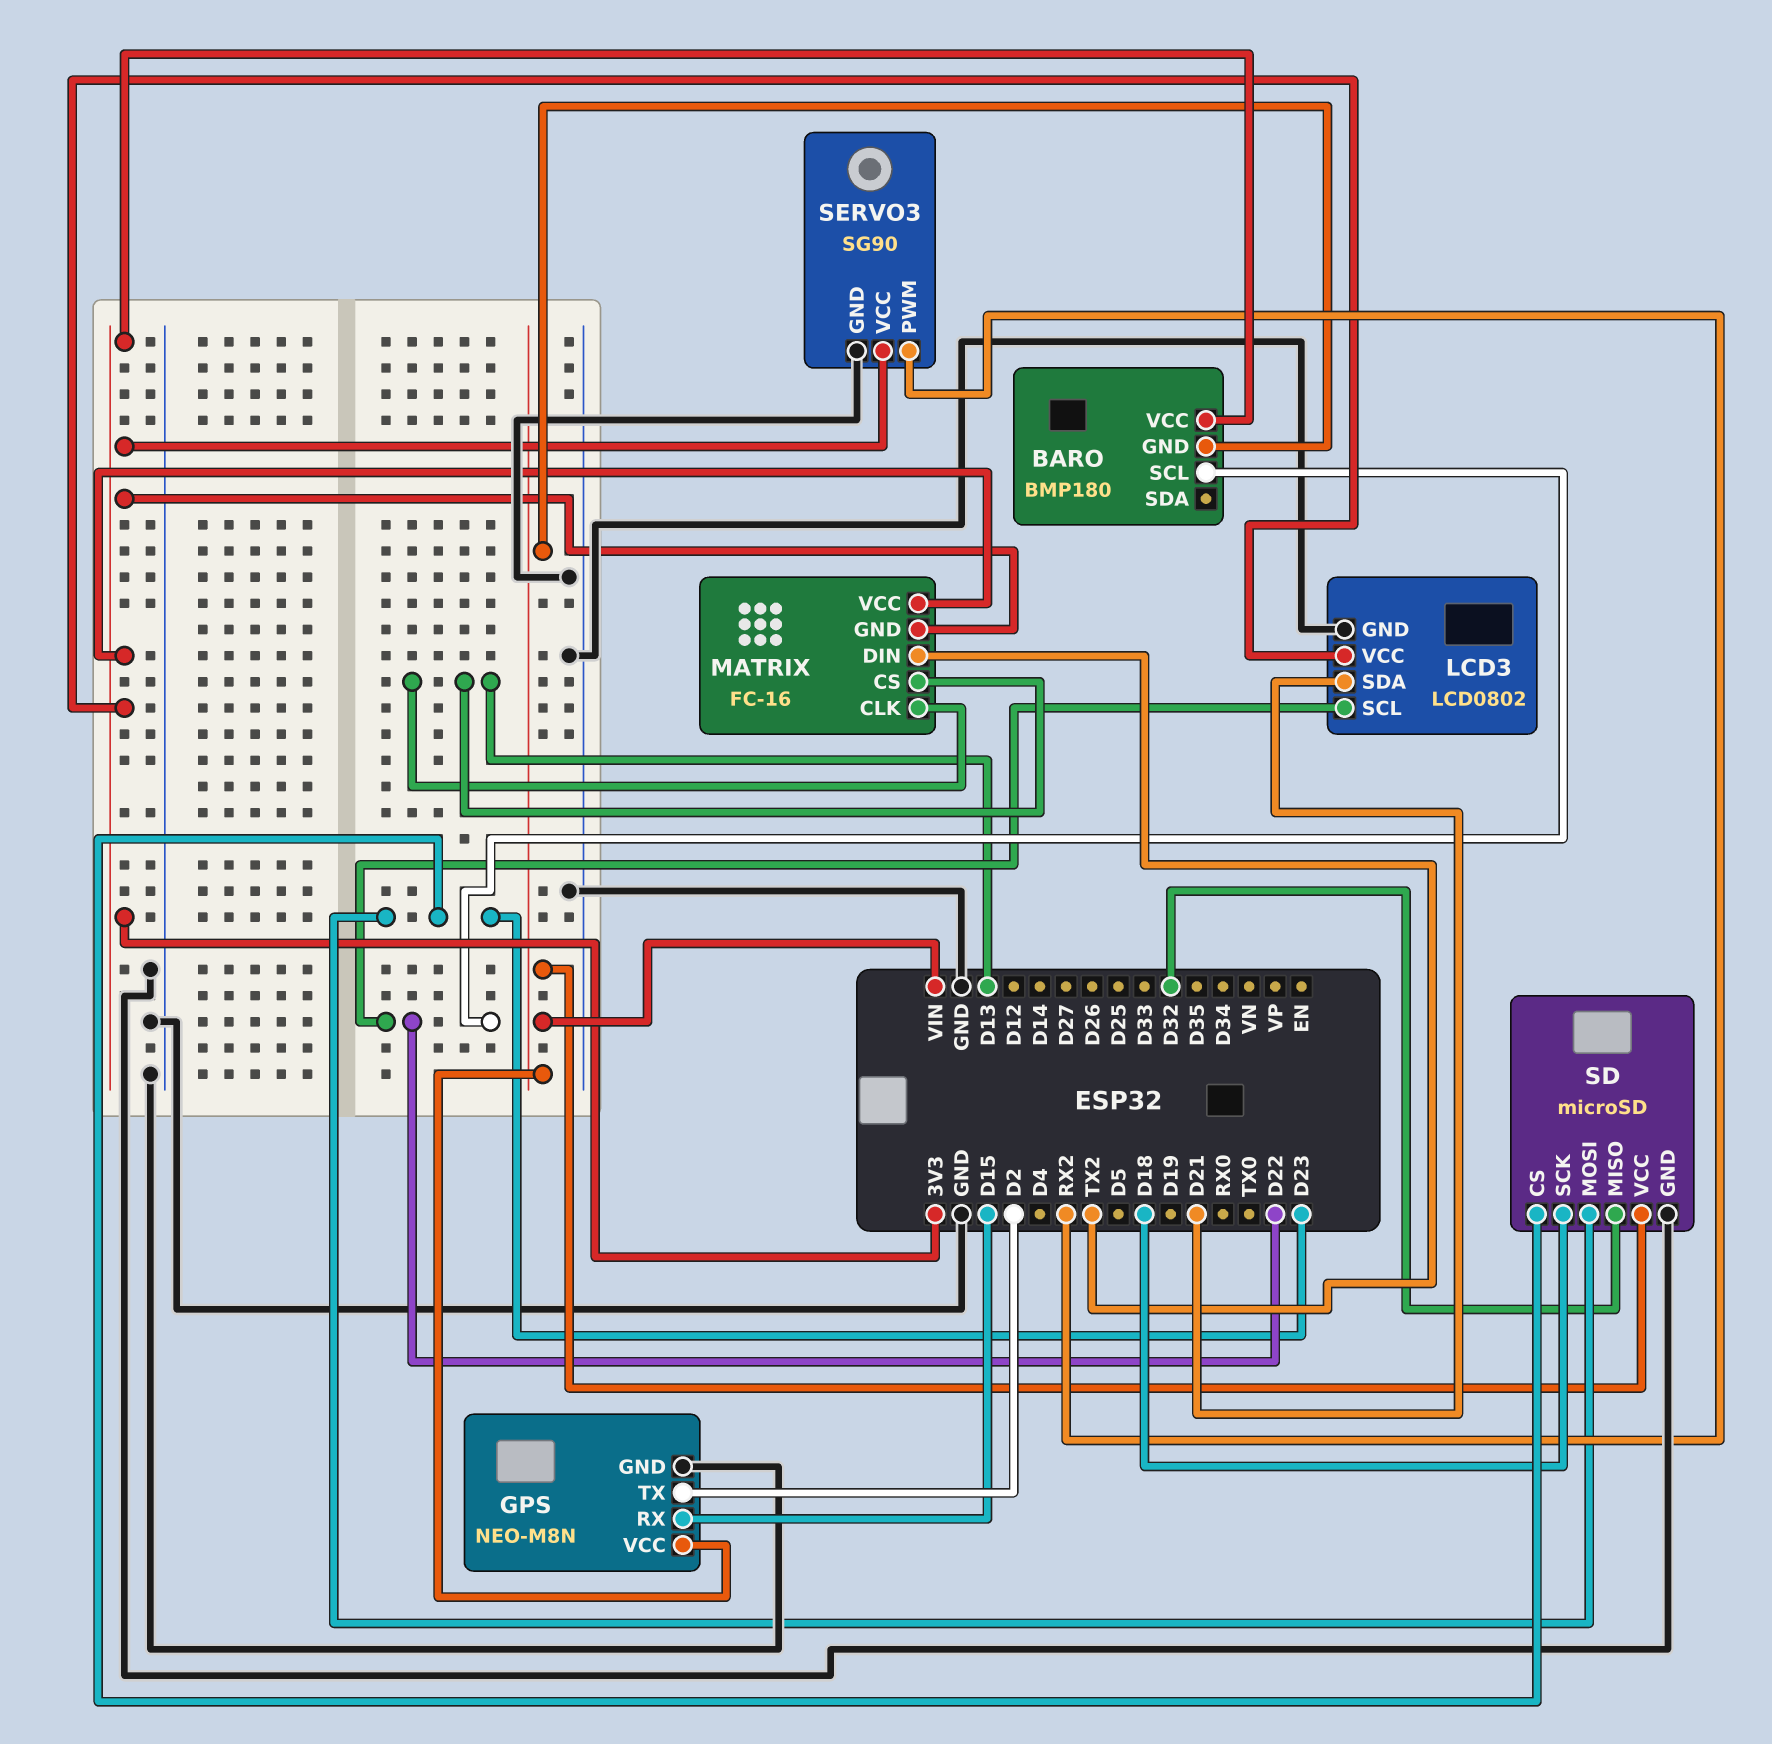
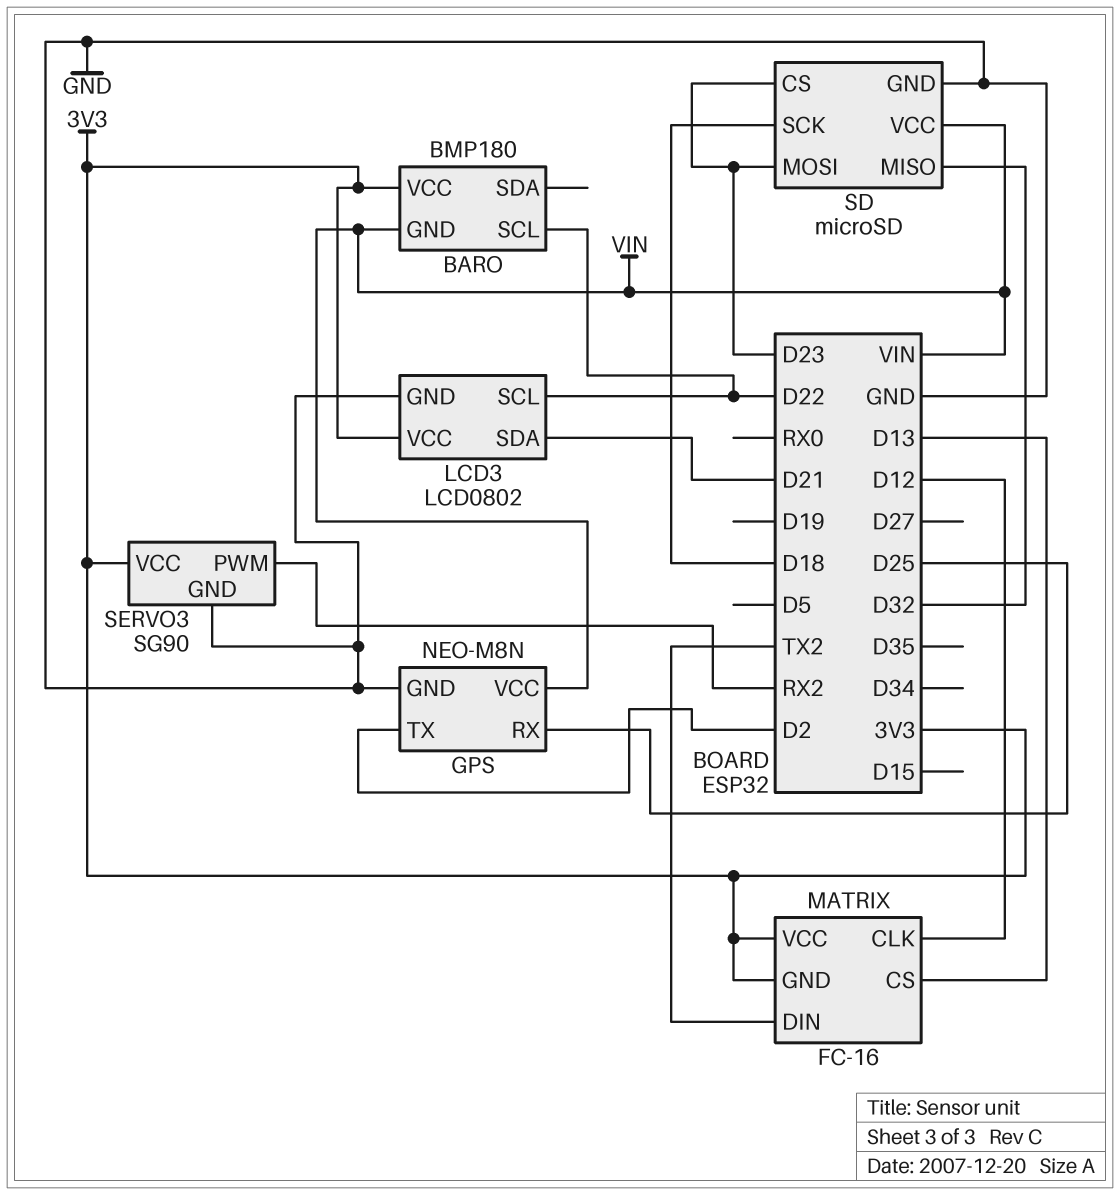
GPS pin RX: D15 -> D25
MATRIX pin CLK: D13 -> D12

